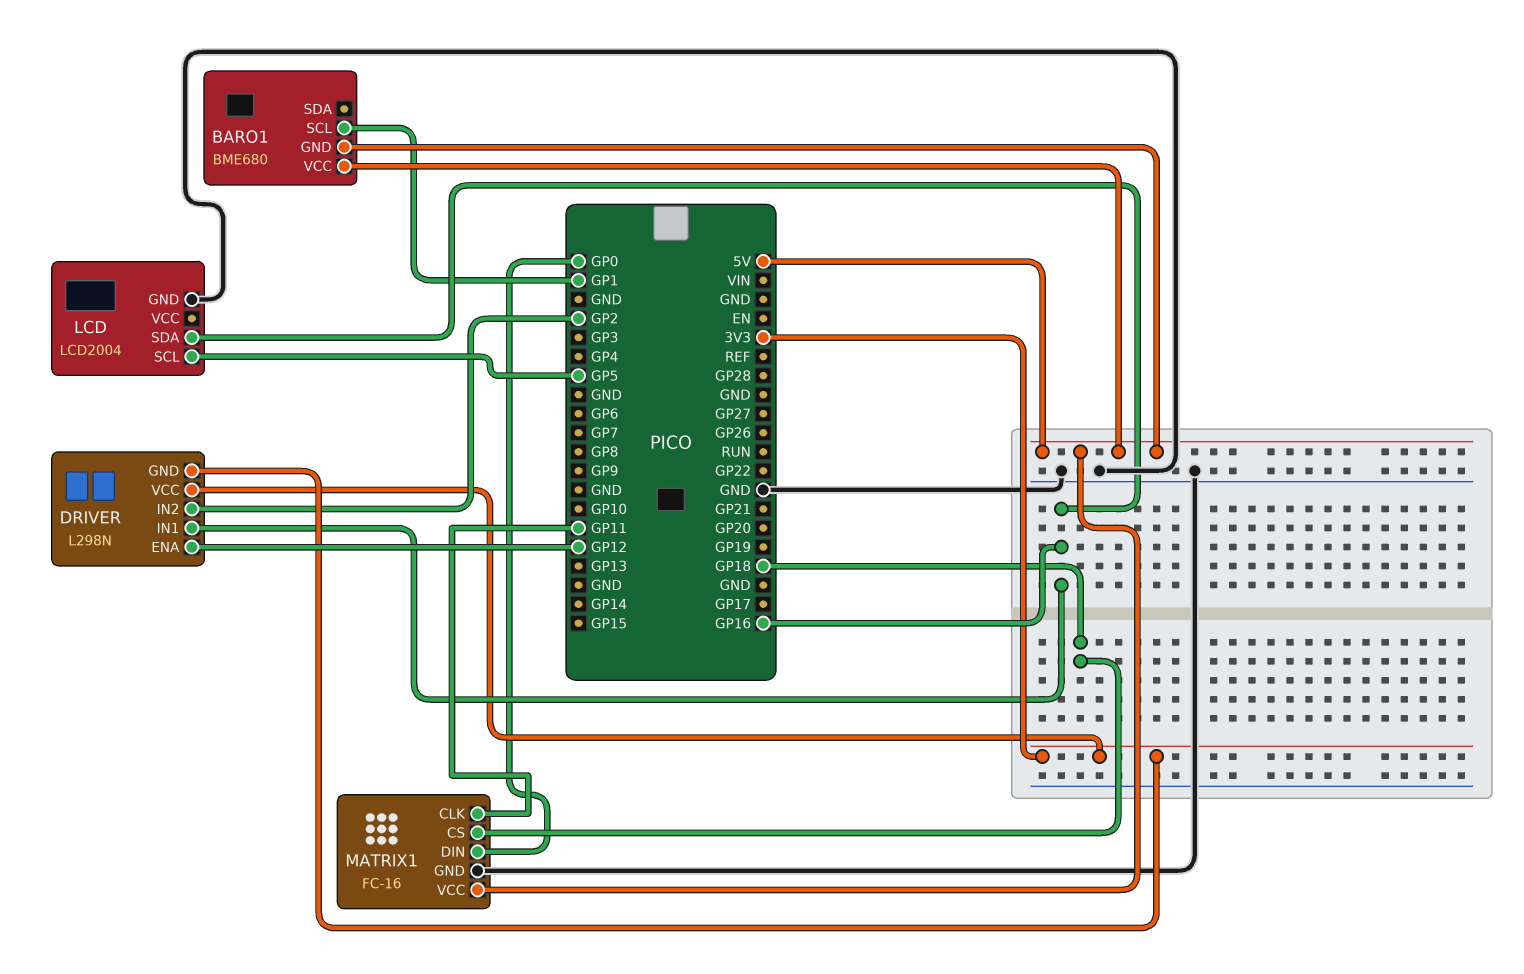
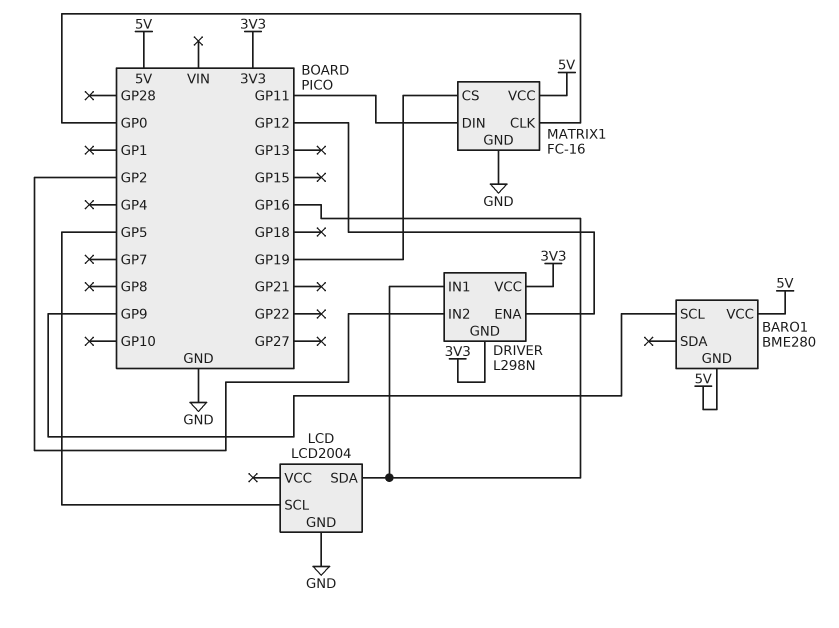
BARO1: BME680 -> BME280
BARO1 pin SCL: GP1 -> GP9
MATRIX1 pin CLK: GP11 -> GP0
MATRIX1 pin CS: GP18 -> GP19
MATRIX1 pin DIN: GP0 -> GP11

